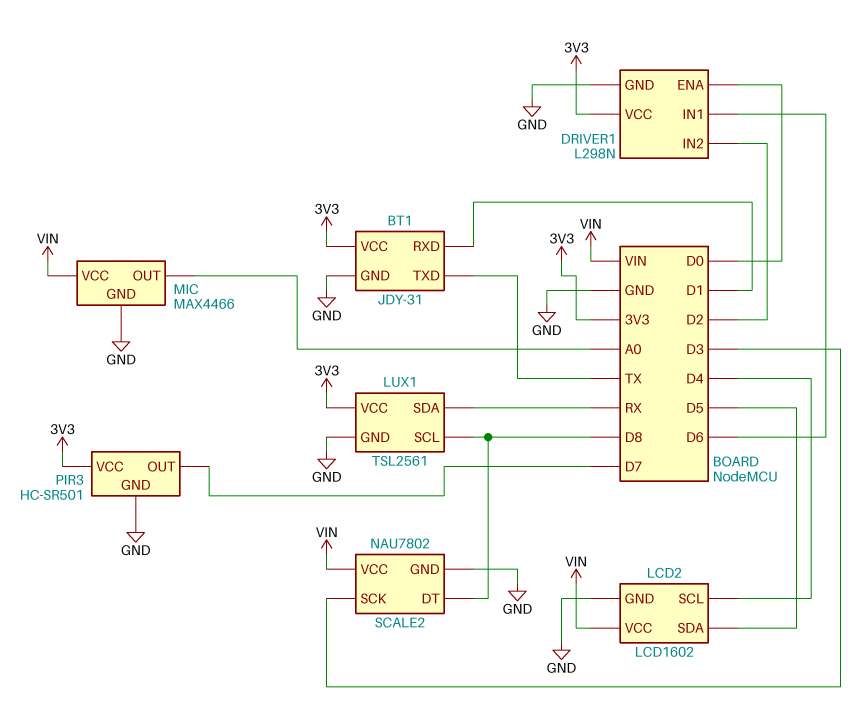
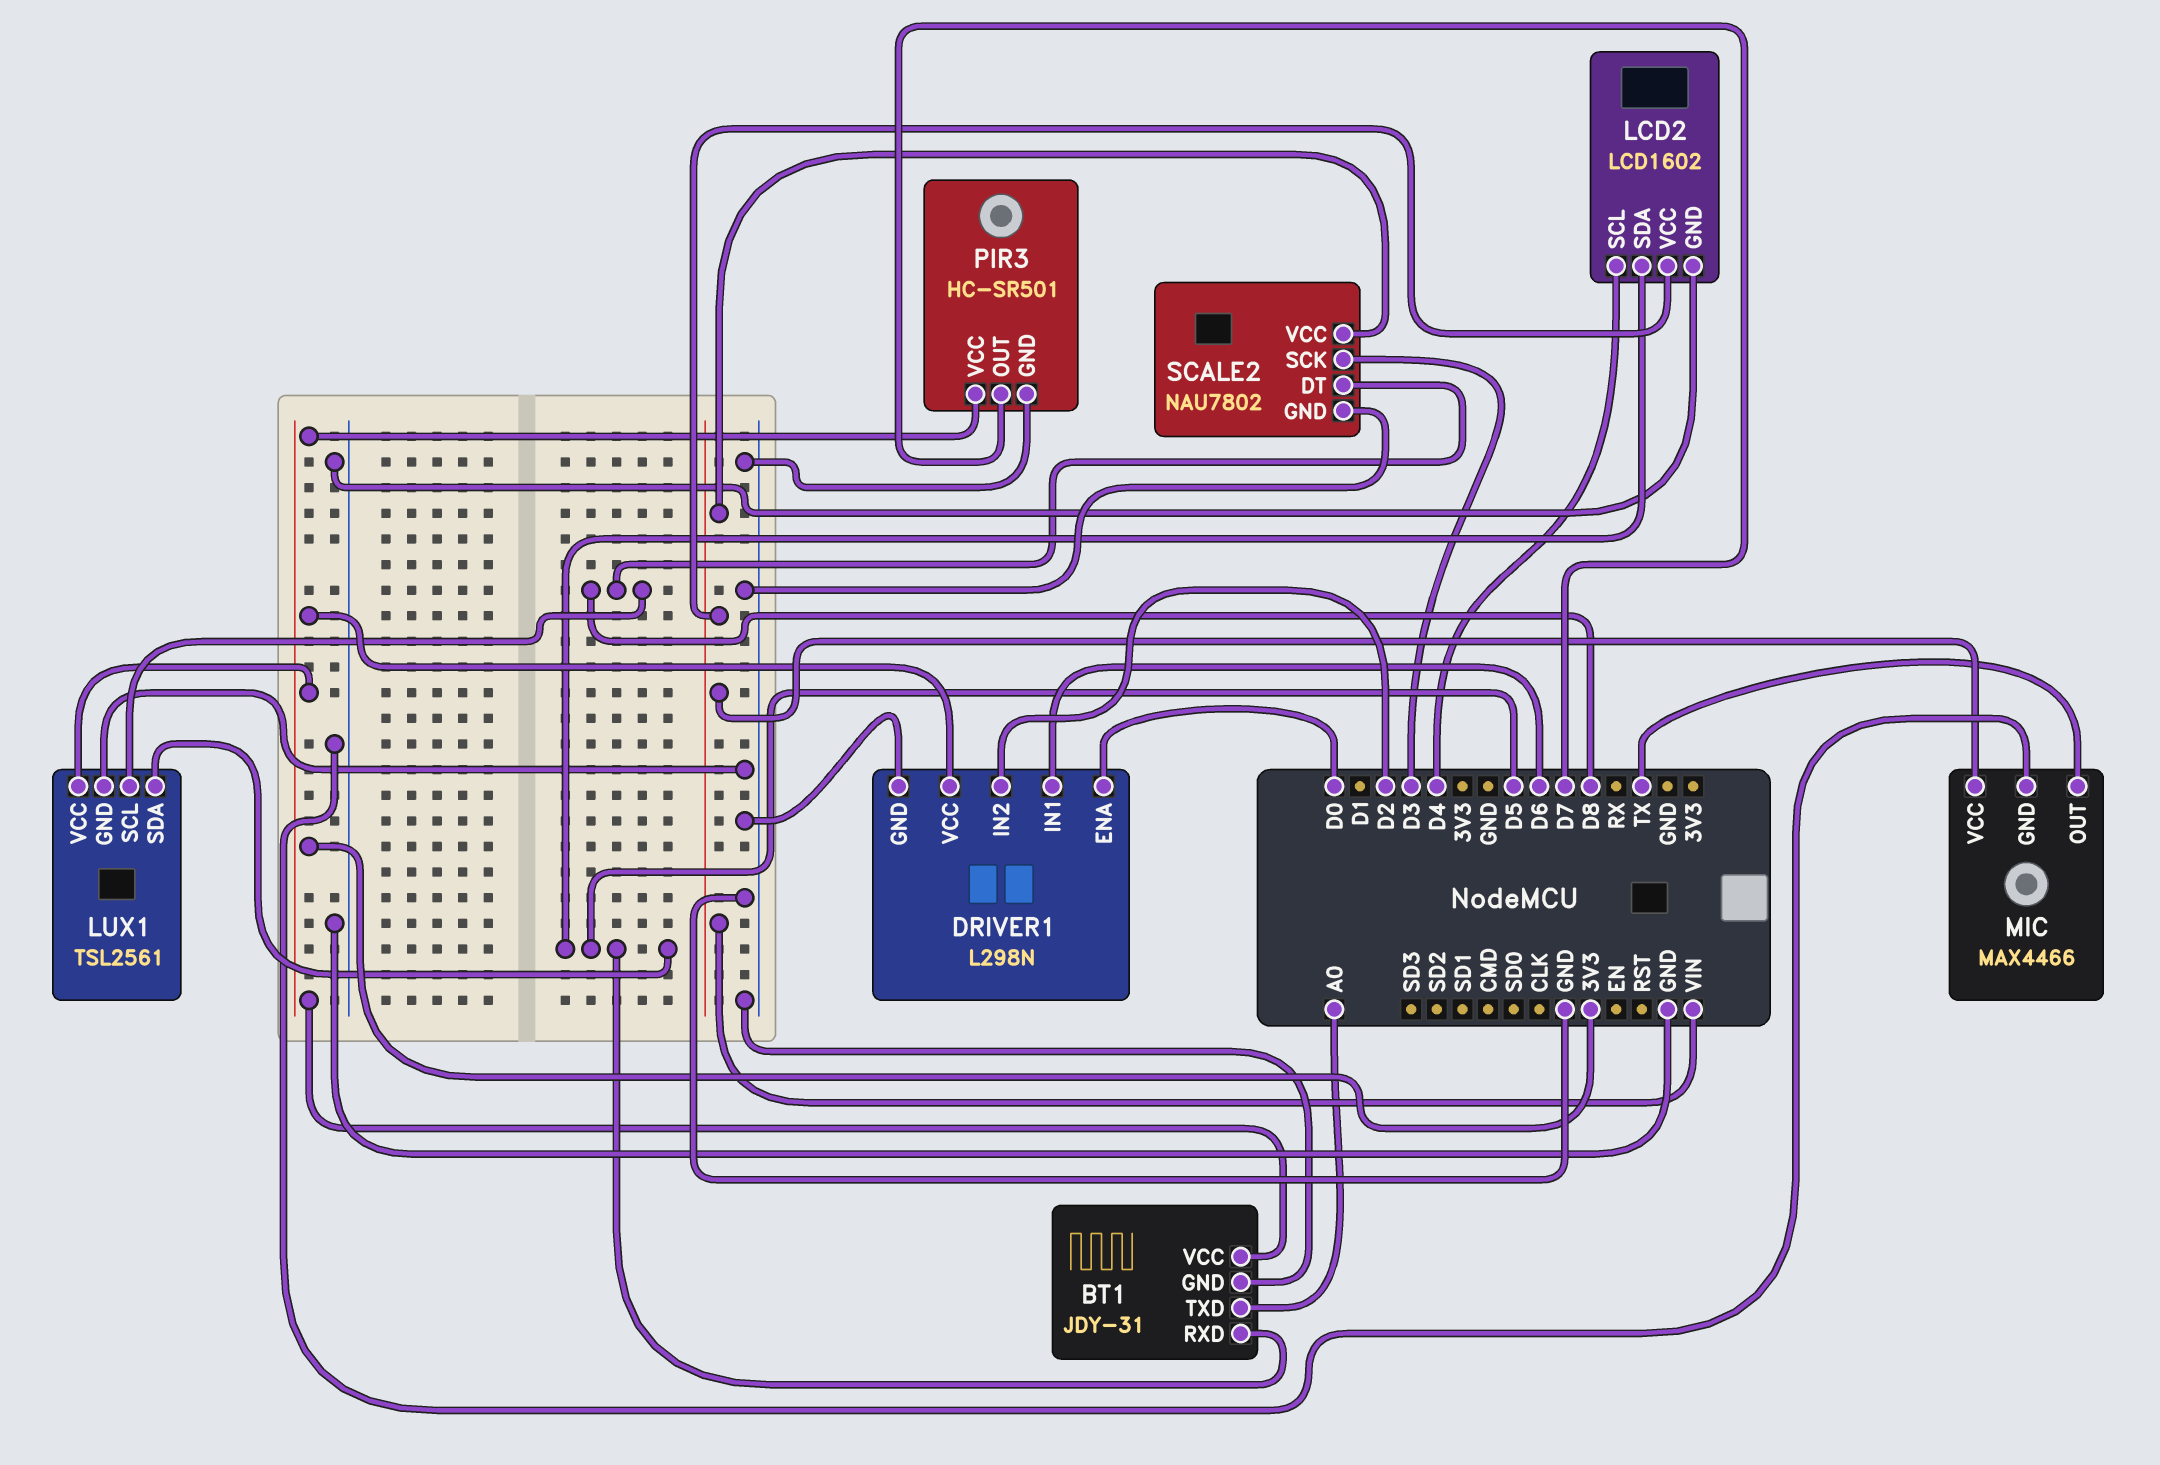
BT1 pin RXD: D1 -> D5
BT1 pin TXD: TX -> A0
LUX1 pin SDA: RX -> D5
MIC pin OUT: A0 -> TX

